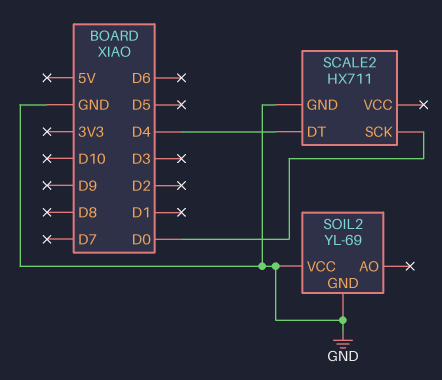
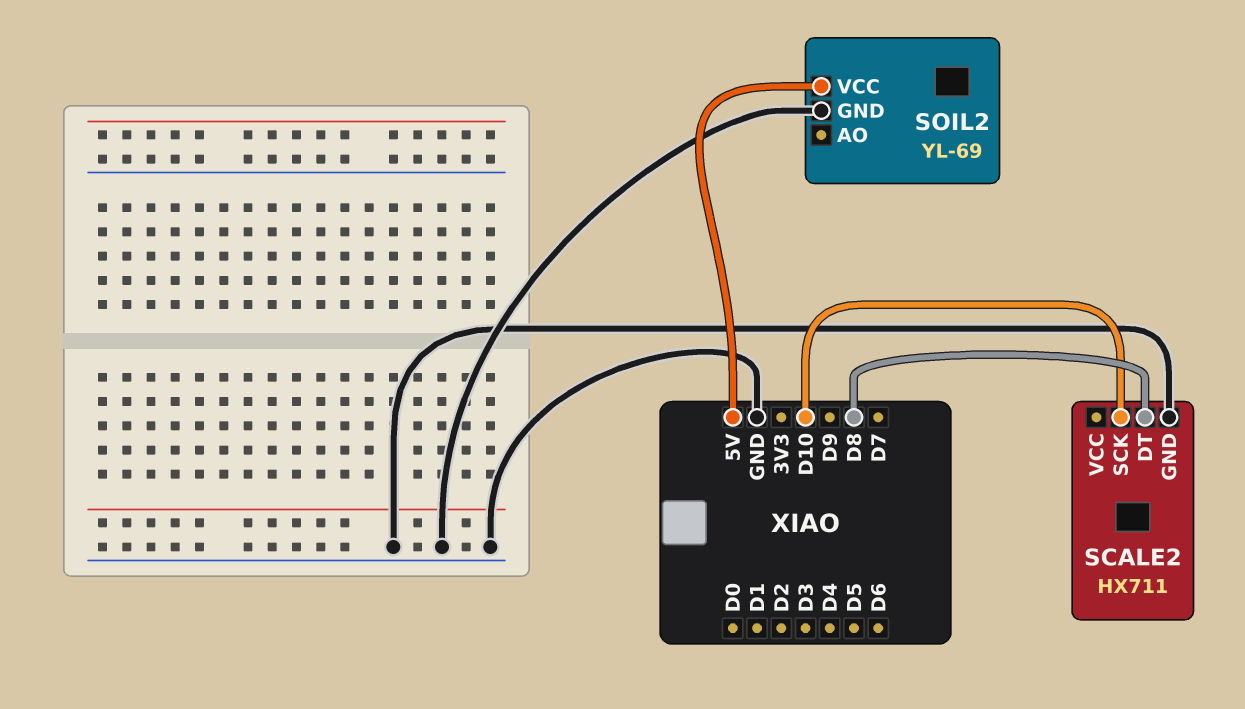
SCALE2 pin DT: D4 -> D8
SCALE2 pin SCK: D0 -> D10
SOIL2 pin VCC: GND -> 5V

